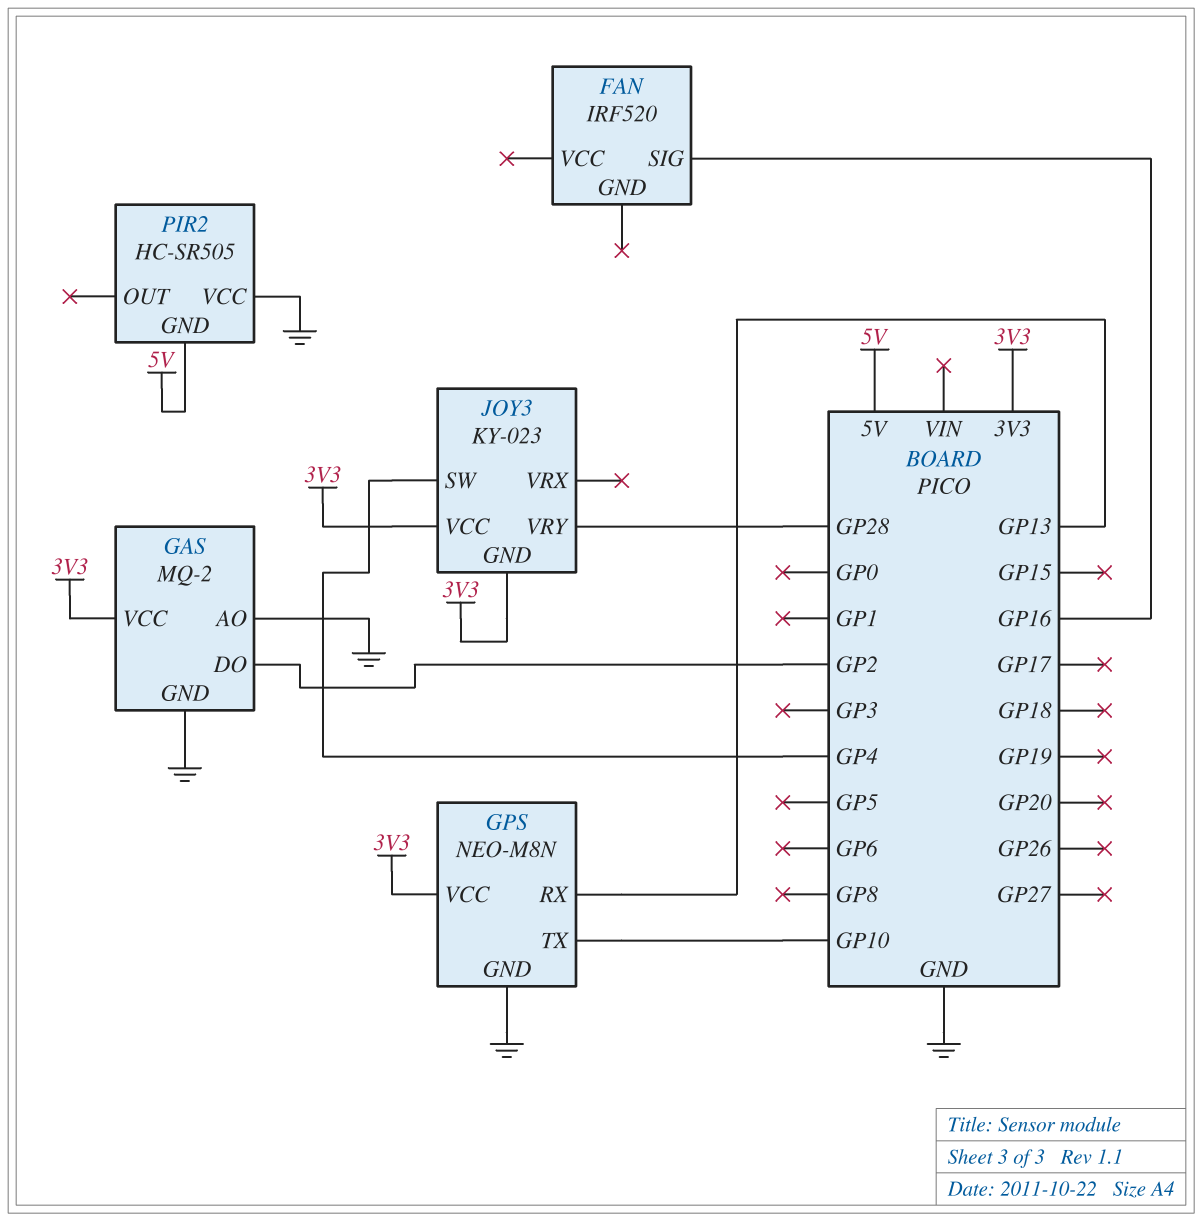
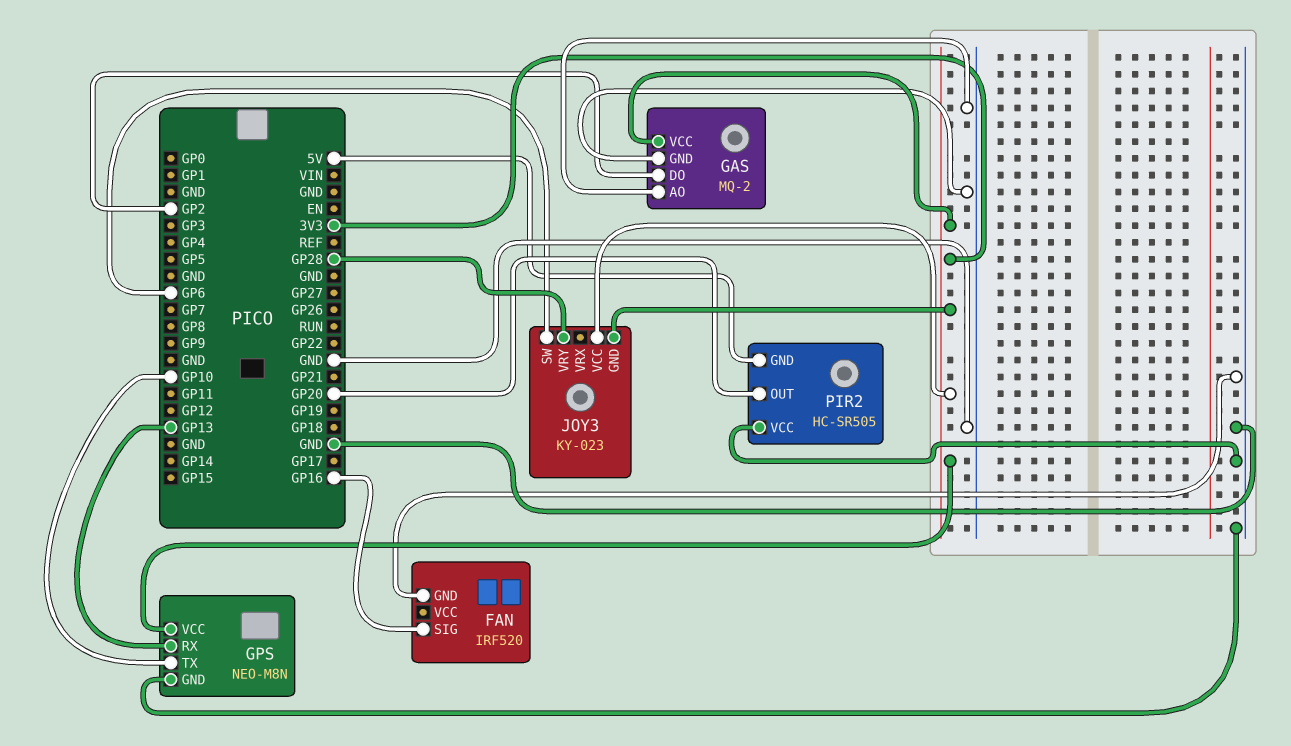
FAN pin GND: none -> GND
JOY3 pin SW: GP4 -> GP6
PIR2 pin OUT: none -> GP20

